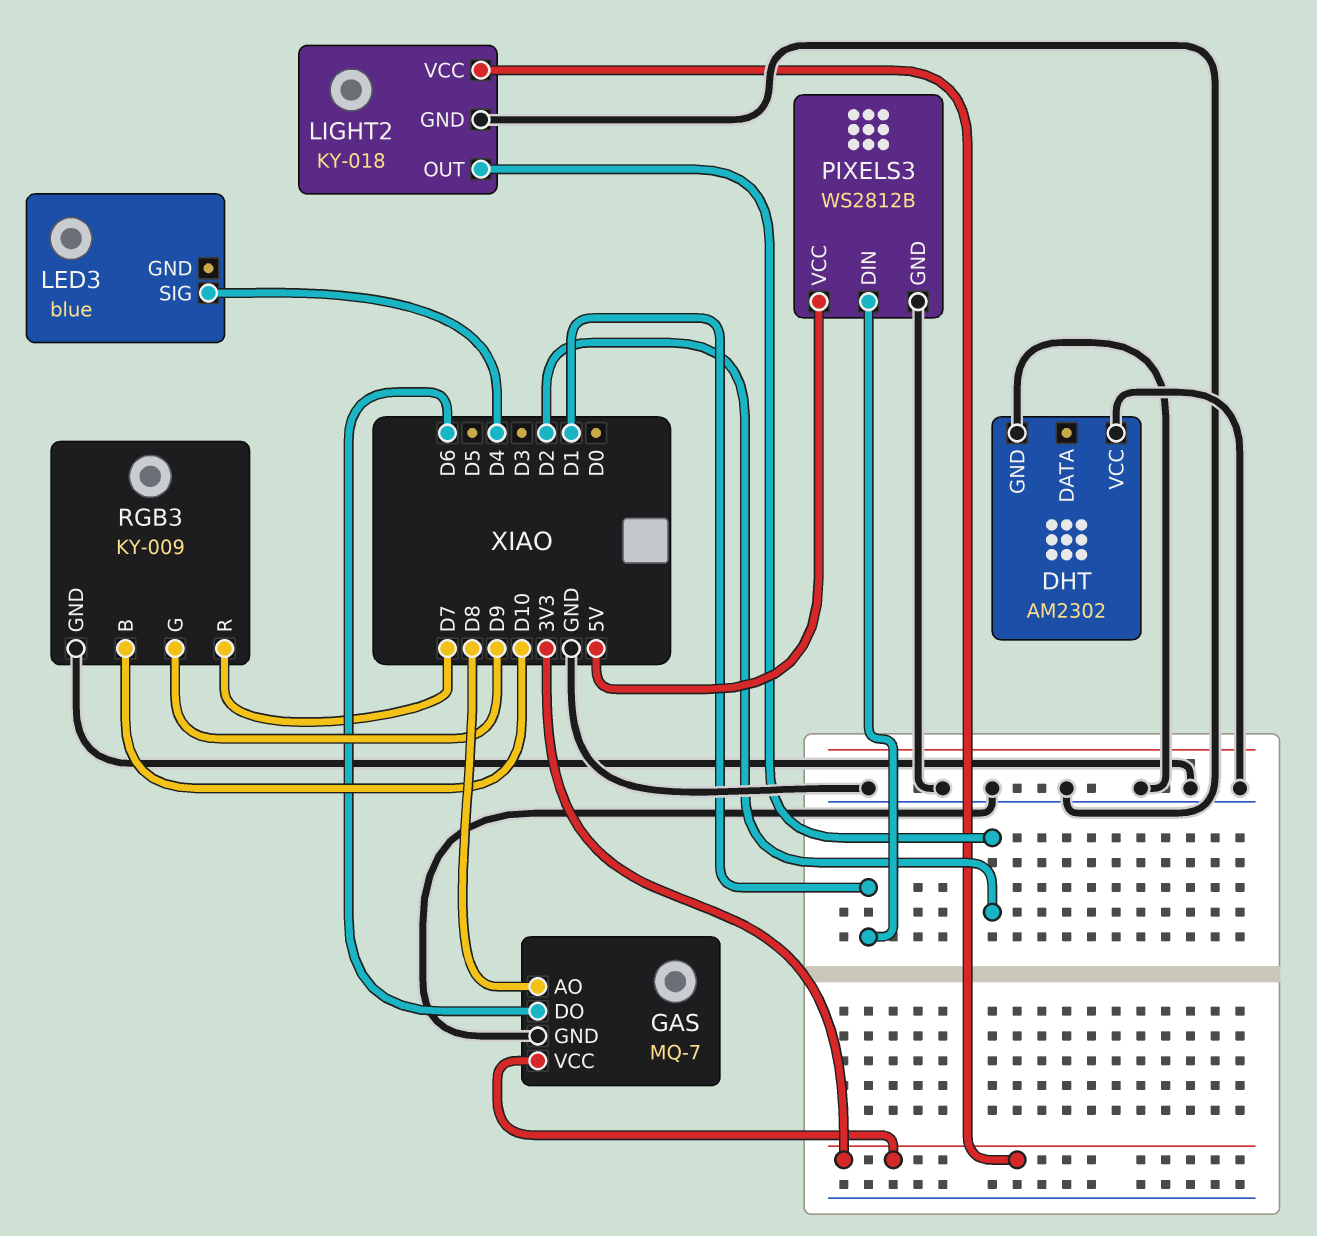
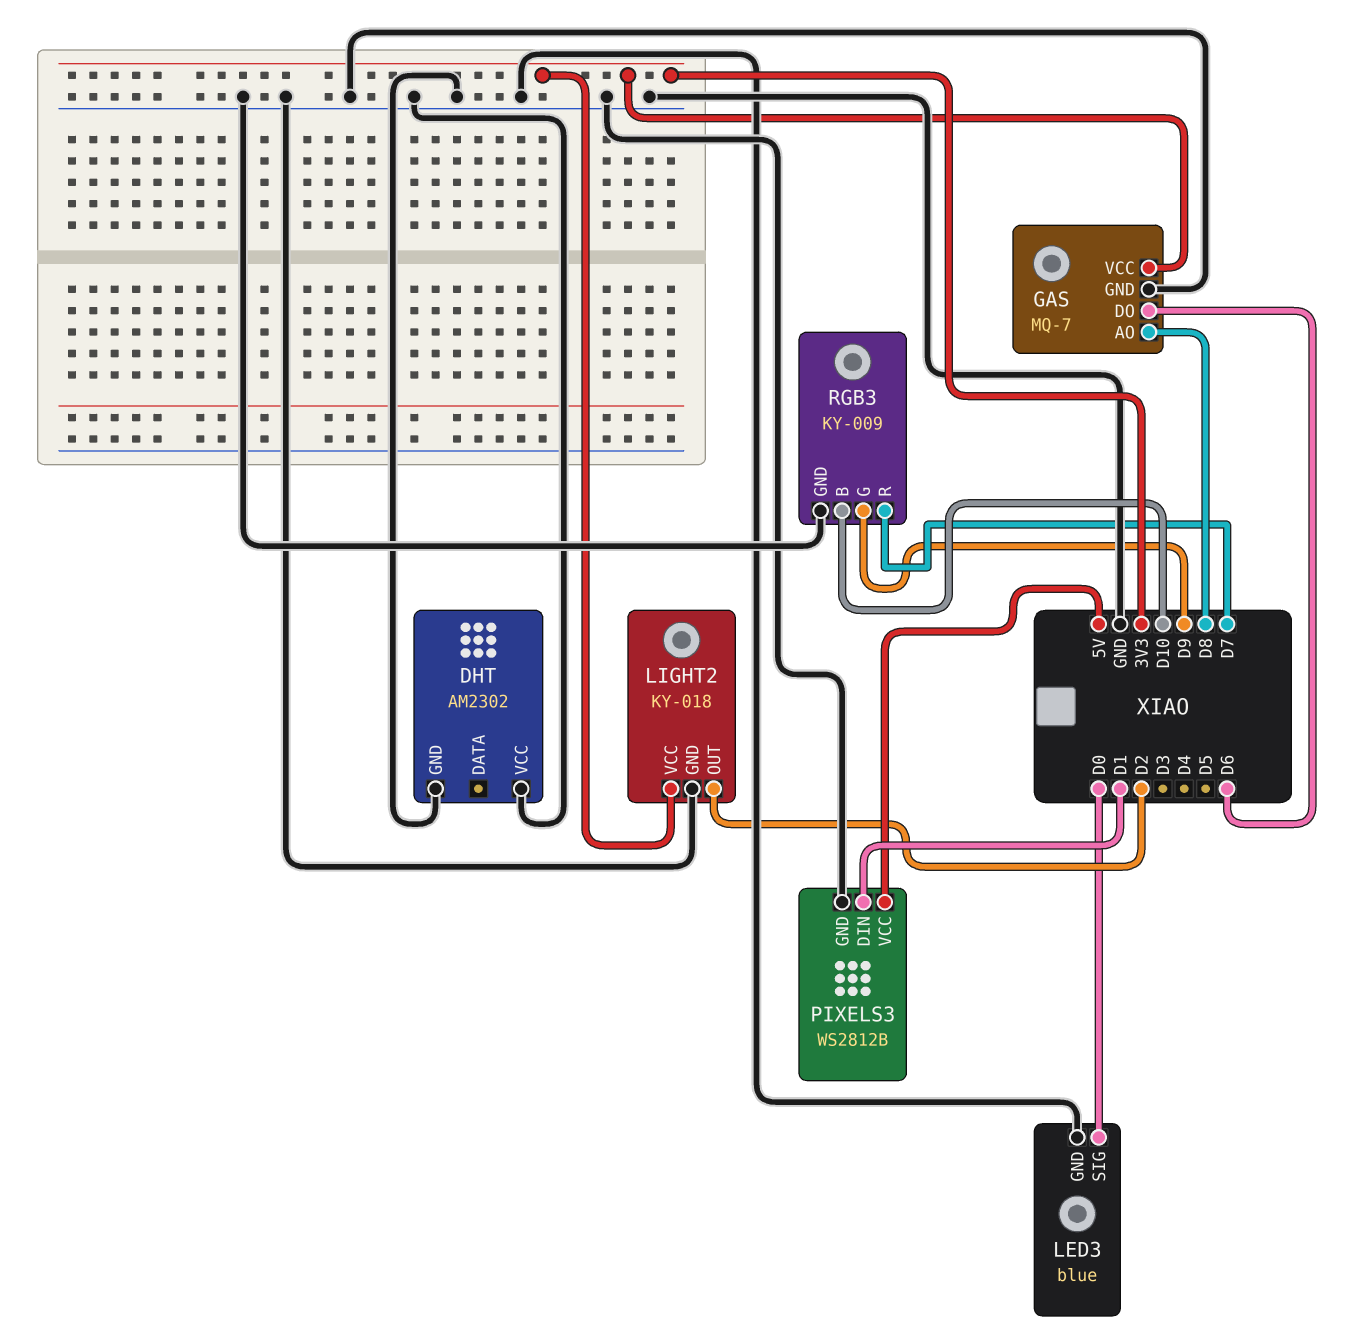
LED3 pin GND: none -> GND
LED3 pin SIG: D4 -> D0

